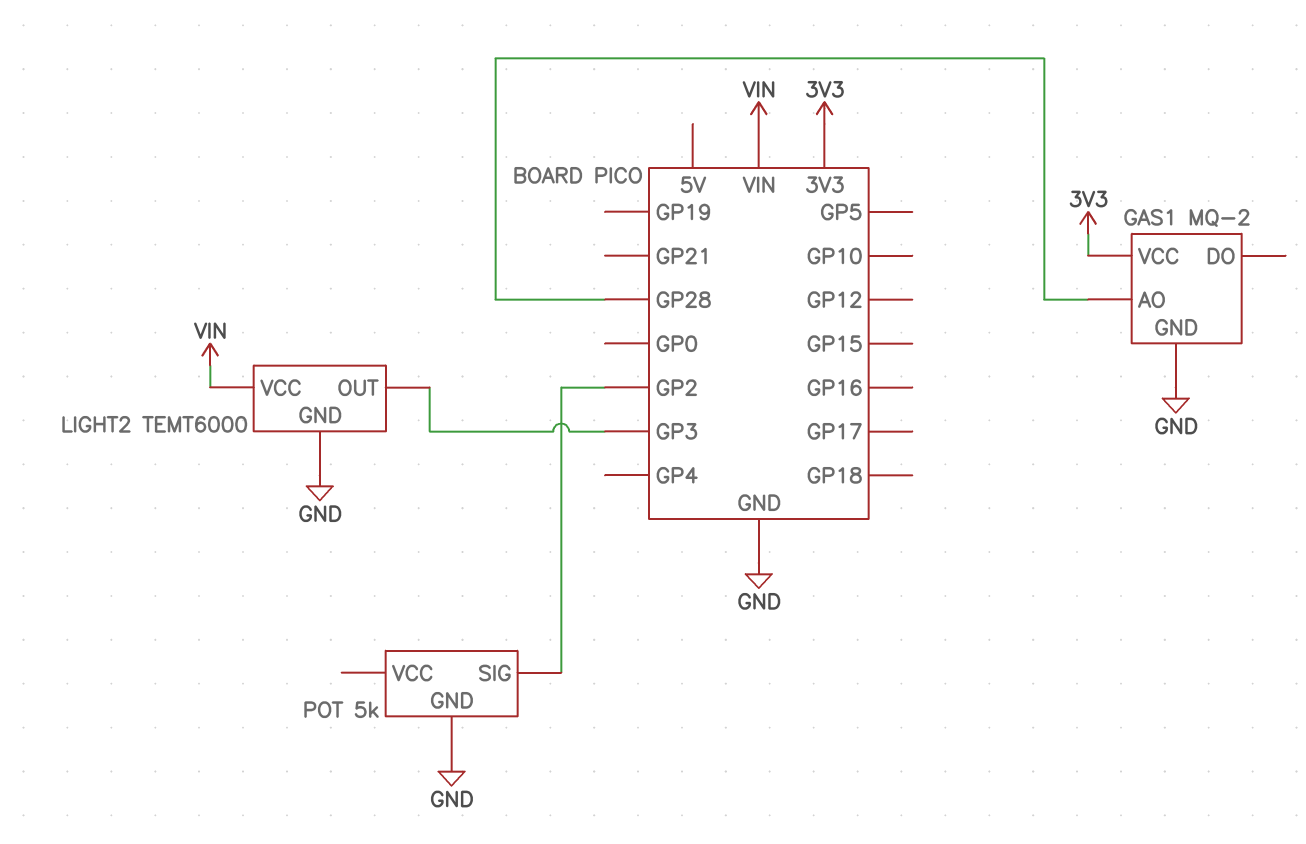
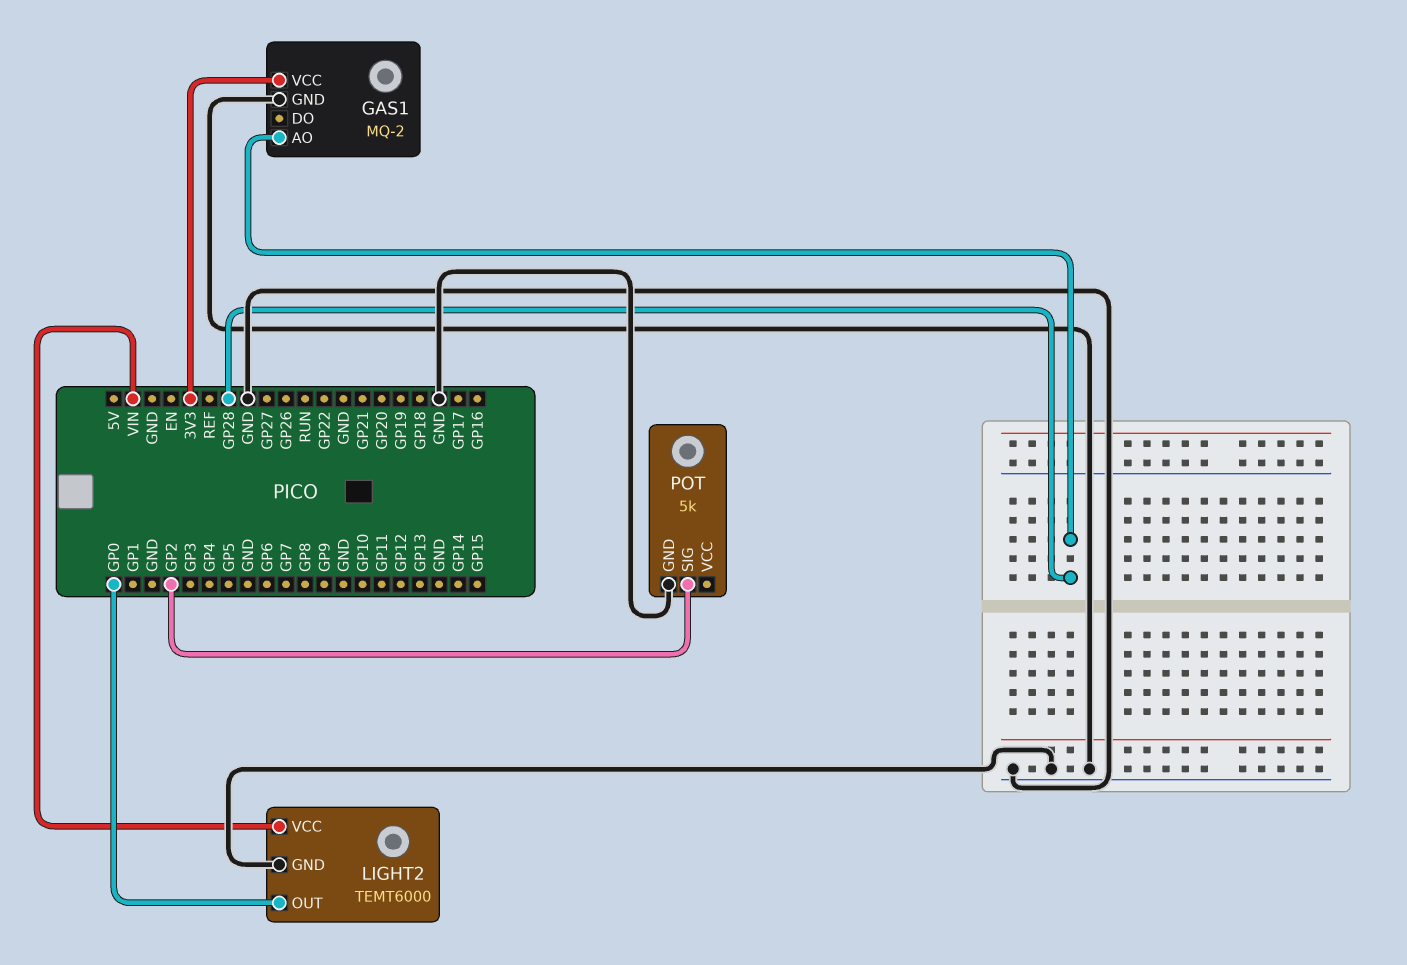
LIGHT2 pin OUT: GP3 -> GP0

